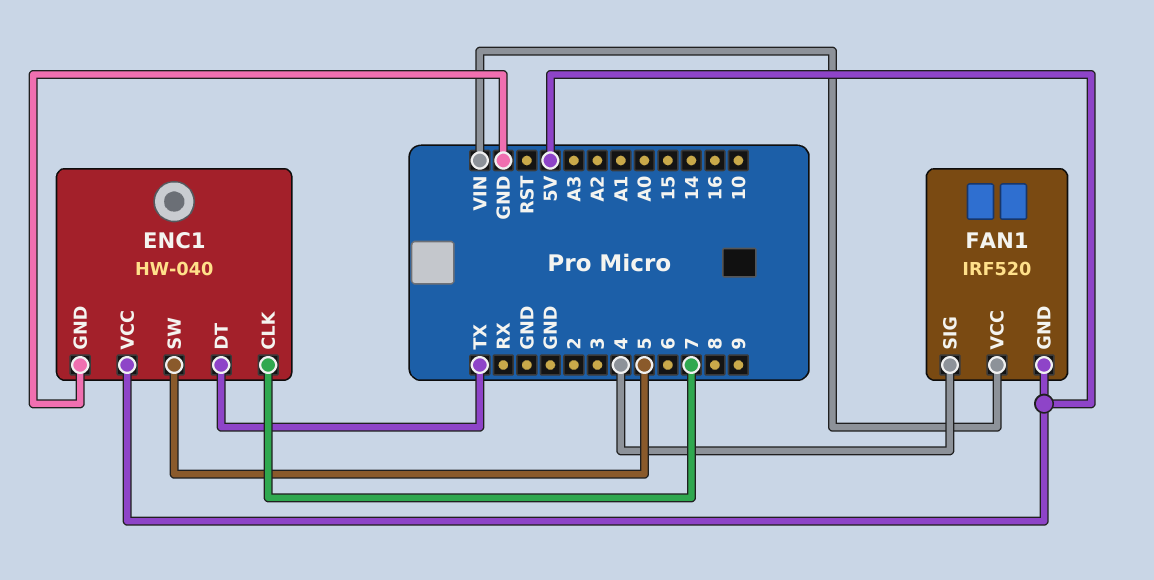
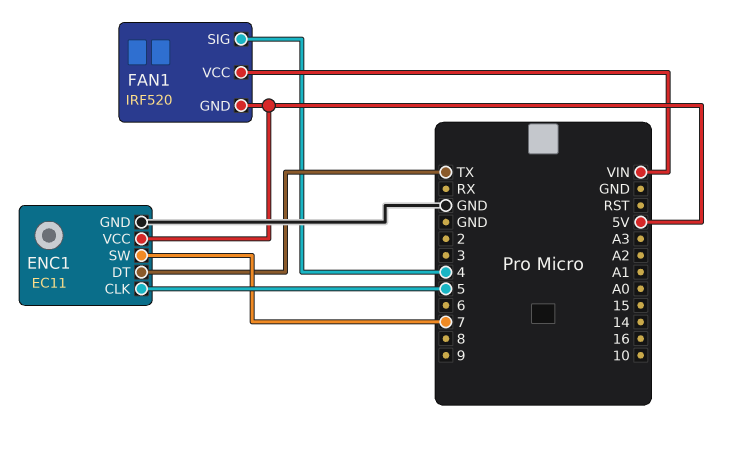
ENC1: HW-040 -> EC11
ENC1 pin CLK: 7 -> 5
ENC1 pin SW: 5 -> 7

